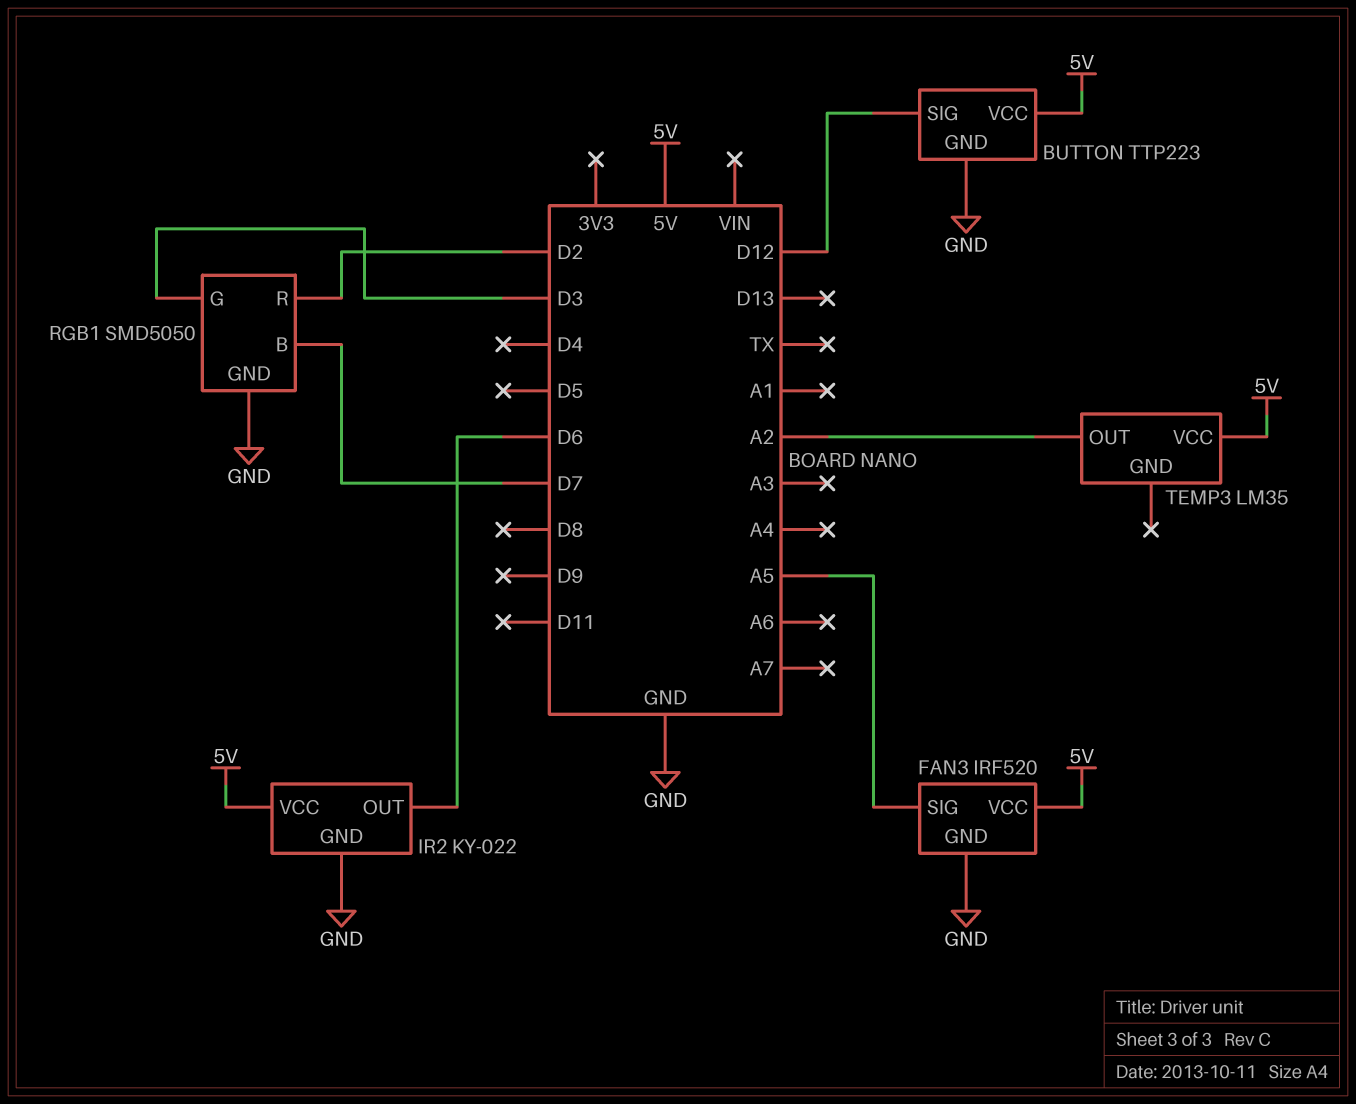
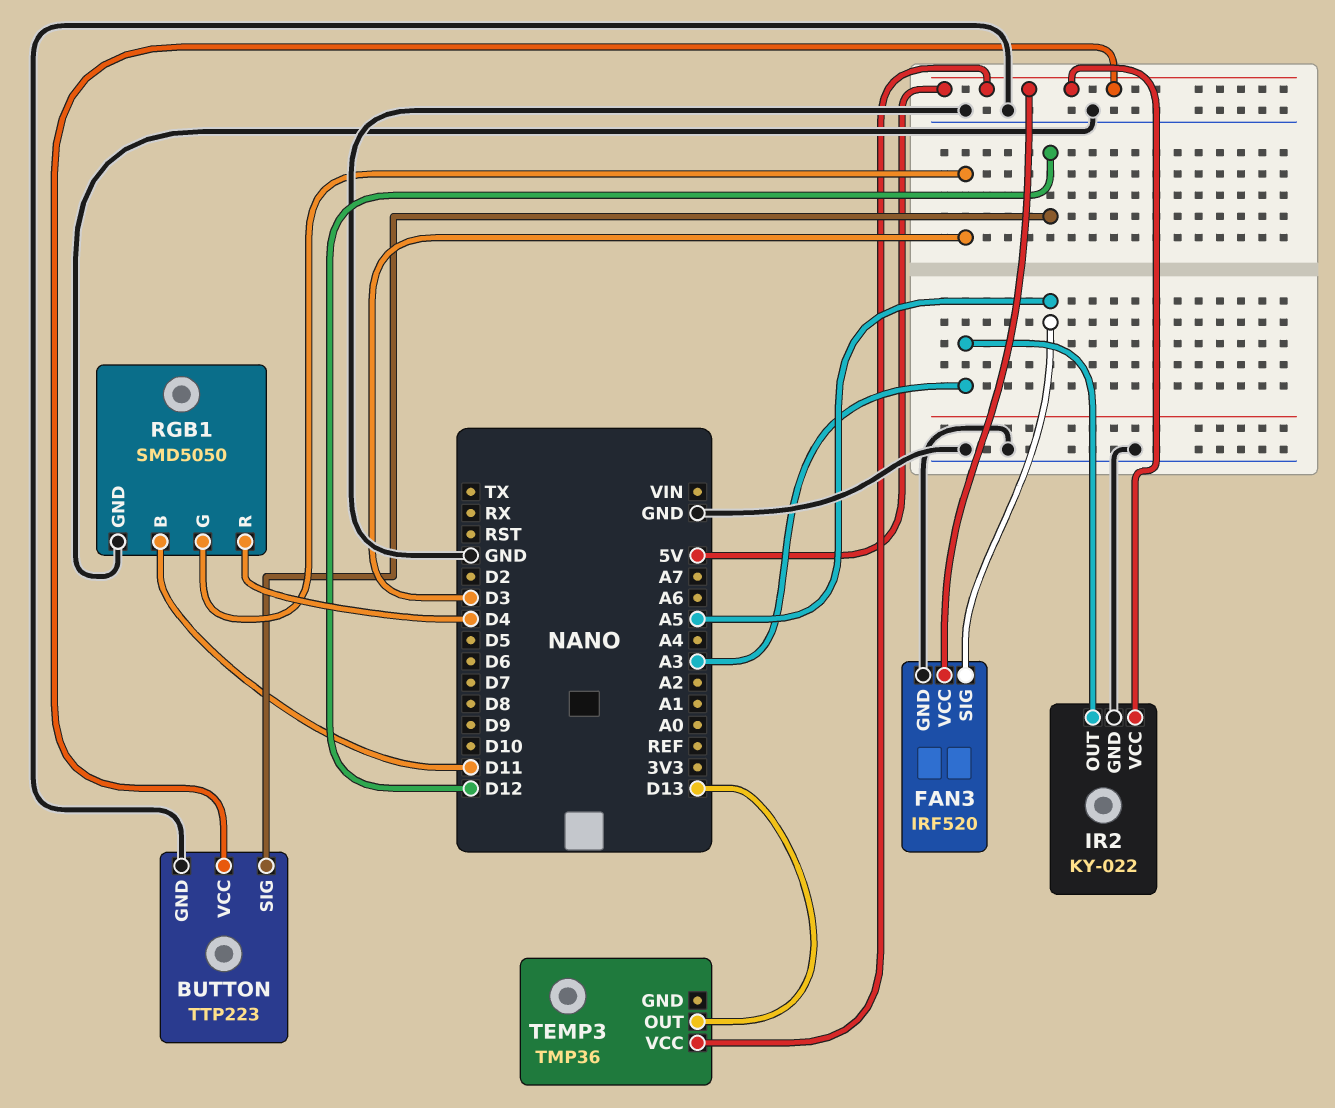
IR2 pin OUT: D6 -> A3
RGB1 pin B: D7 -> D11
RGB1 pin R: D2 -> D4
TEMP3: LM35 -> TMP36
TEMP3 pin OUT: A2 -> D13

